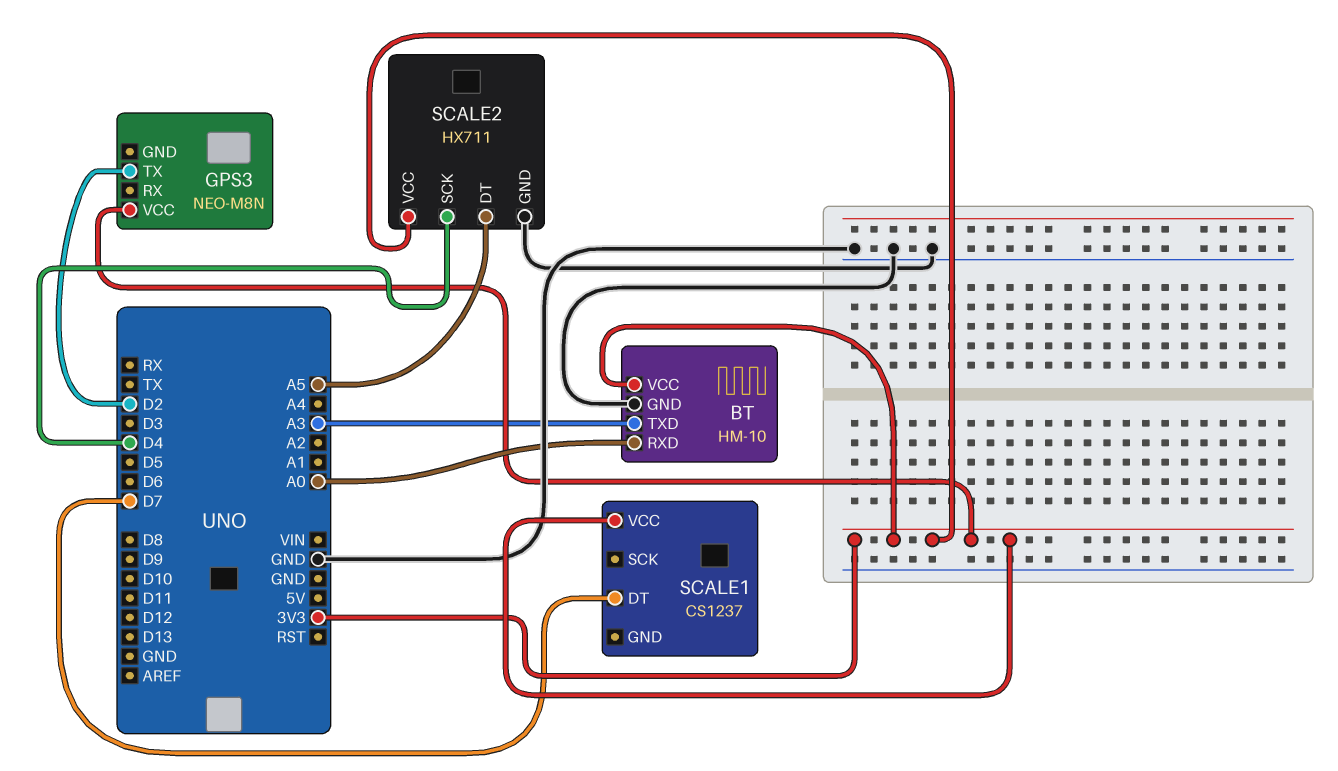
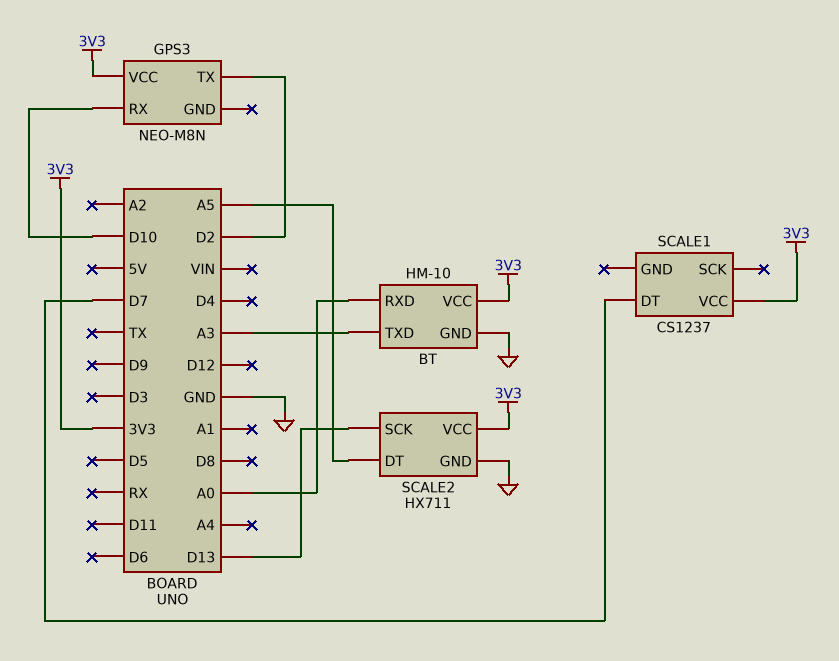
GPS3 pin RX: none -> D10
SCALE2 pin SCK: D4 -> D13

